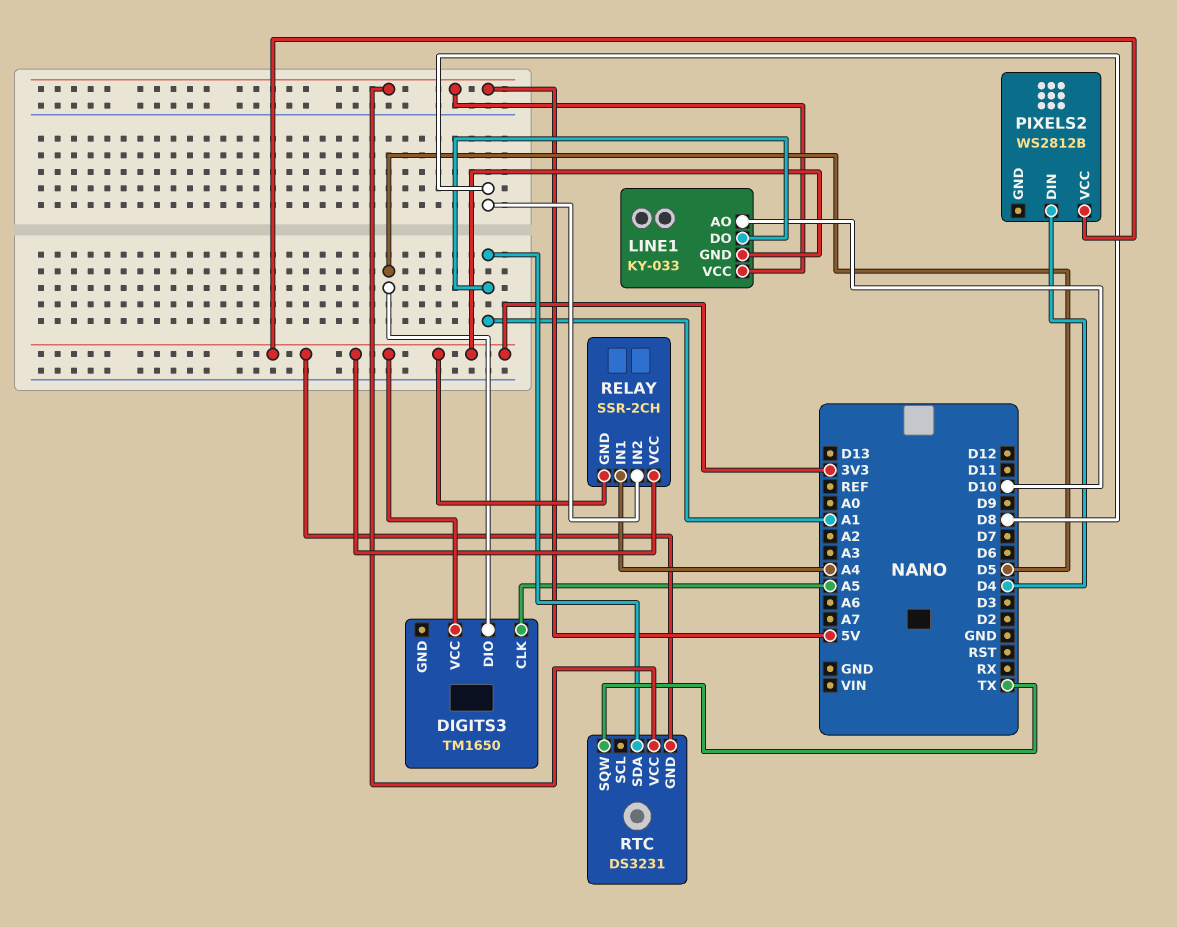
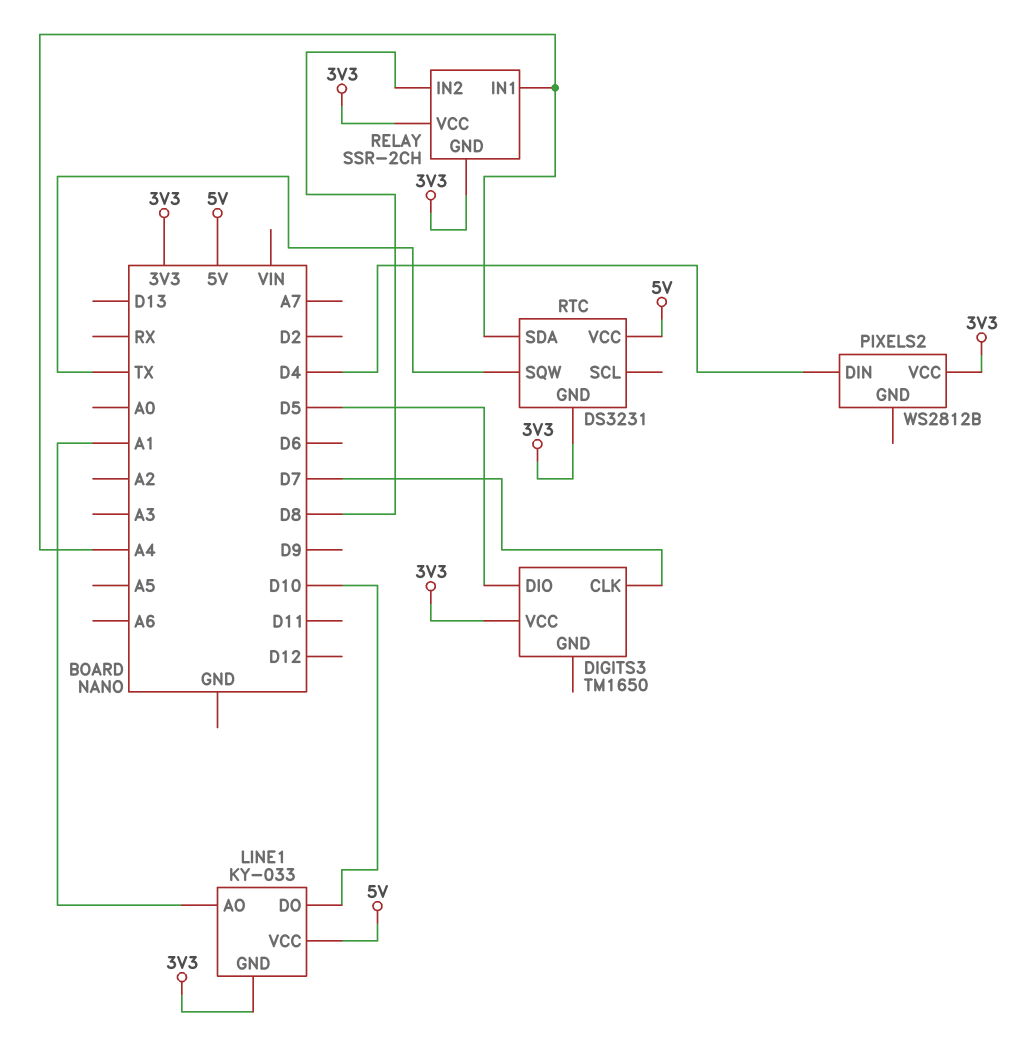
DIGITS3 pin CLK: A5 -> D7
LINE1 pin AO: D10 -> A1
LINE1 pin DO: A1 -> D10
RTC pin SDA: A1 -> A4

